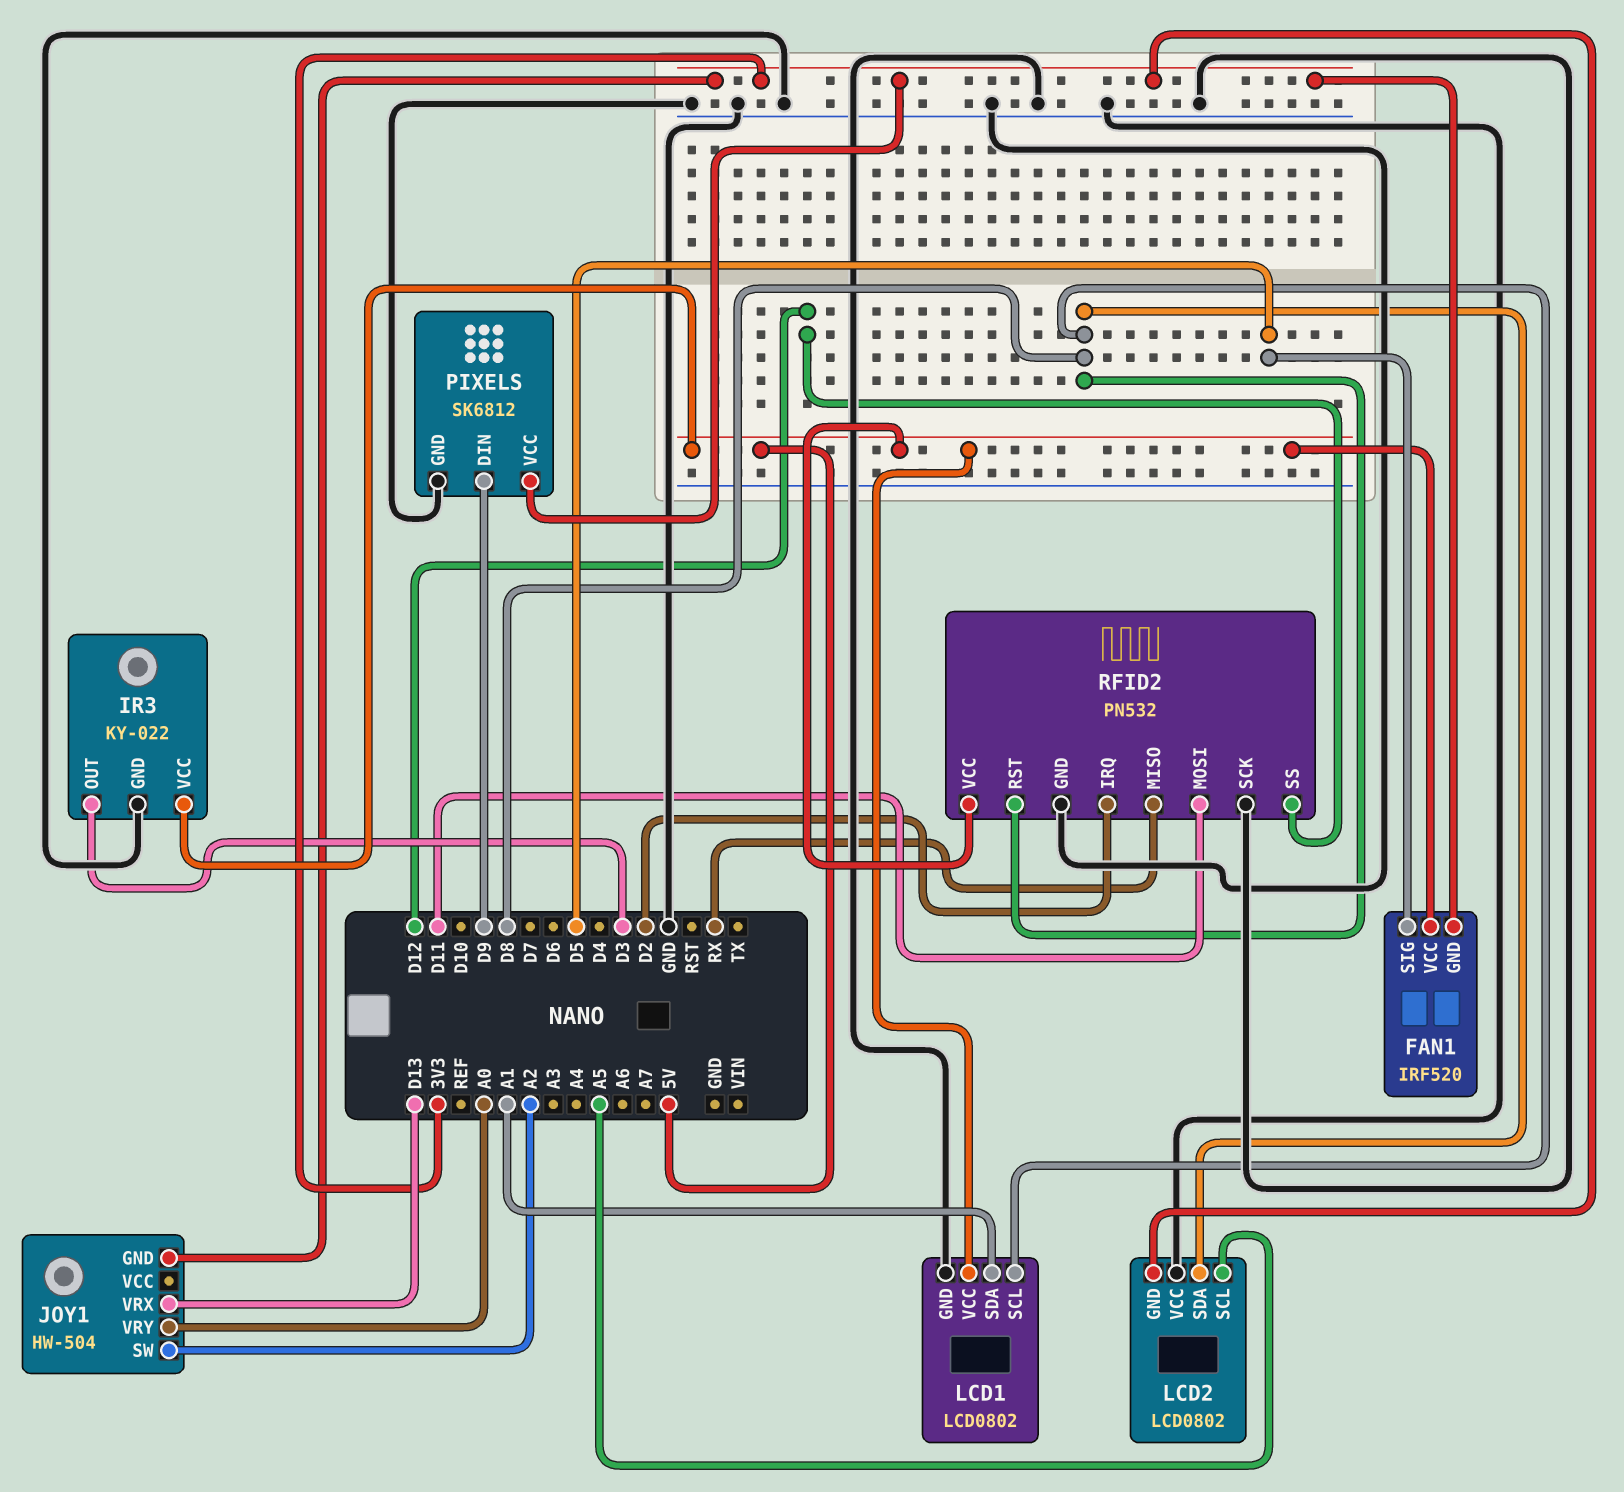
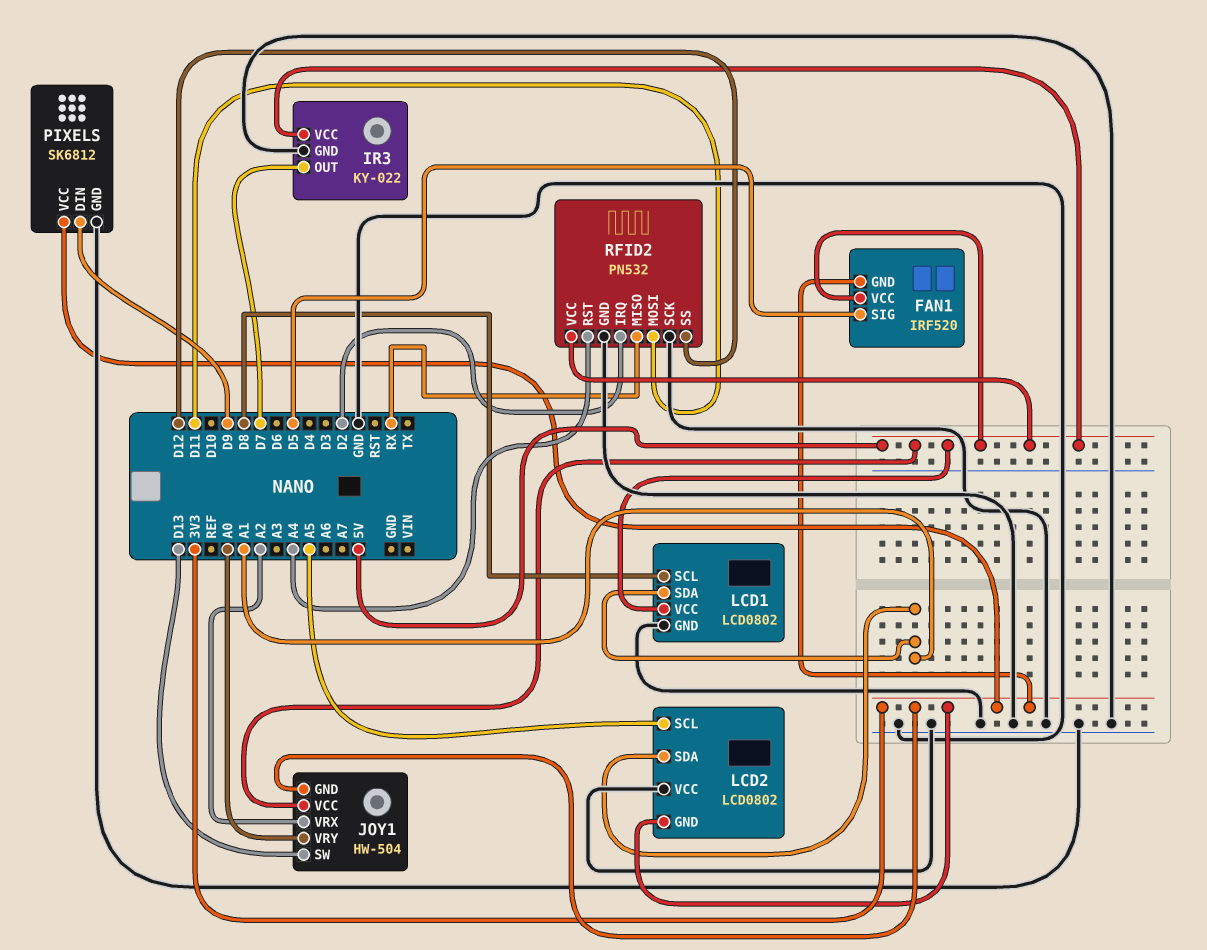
IR3 pin OUT: D3 -> D7
JOY1 pin SW: A2 -> D13
JOY1 pin VCC: none -> 5V
JOY1 pin VRX: D13 -> A2
LCD2 pin SDA: D8 -> A1
RFID2 pin RST: D8 -> A4

